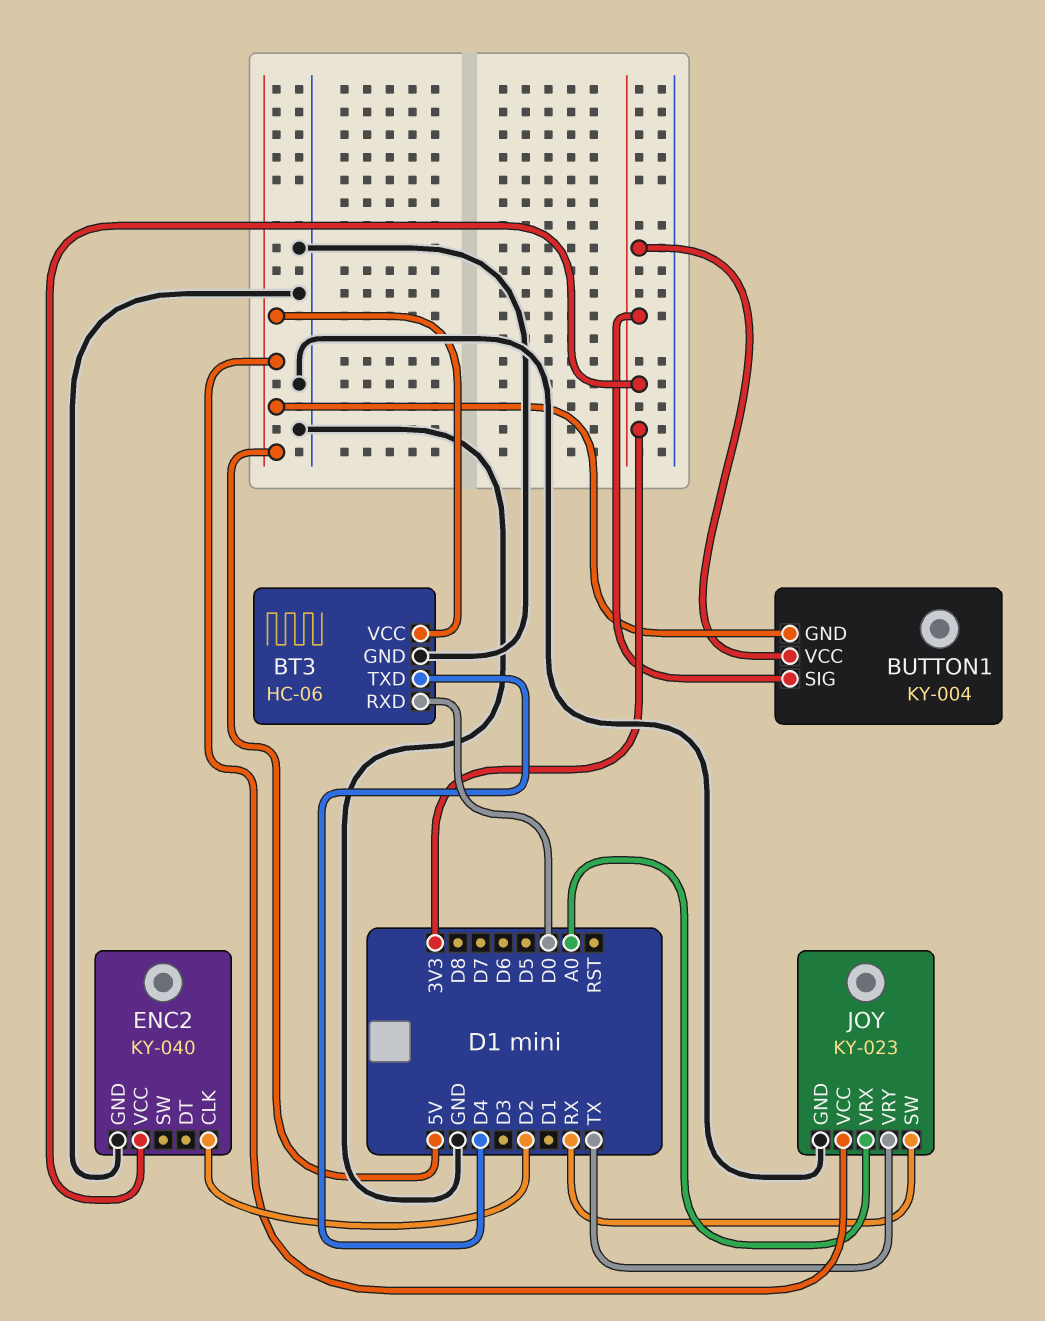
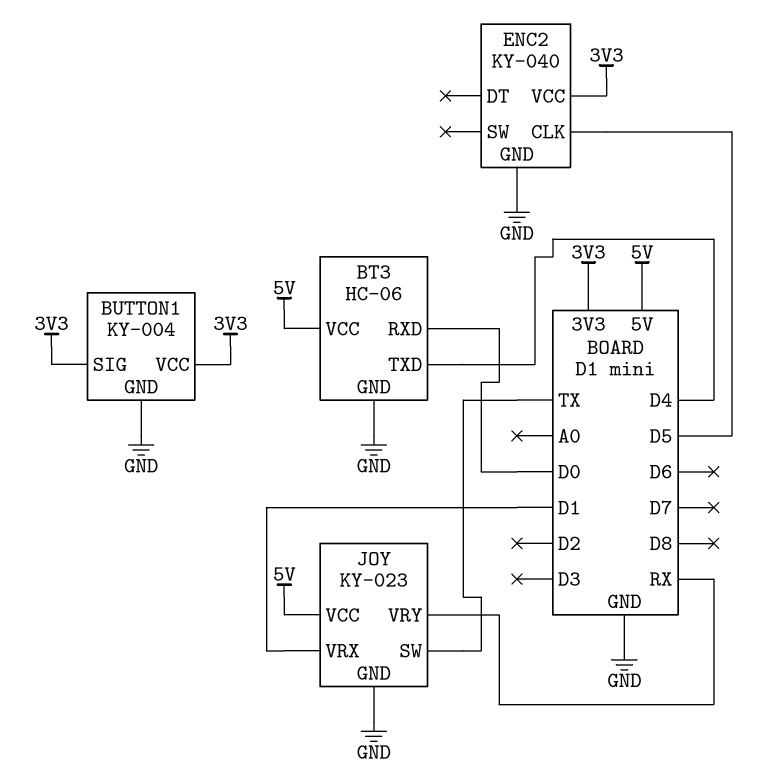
BUTTON1 pin GND: 5V -> GND
ENC2 pin CLK: D2 -> D5
JOY pin SW: RX -> TX
JOY pin VRX: A0 -> D1
JOY pin VRY: TX -> RX

